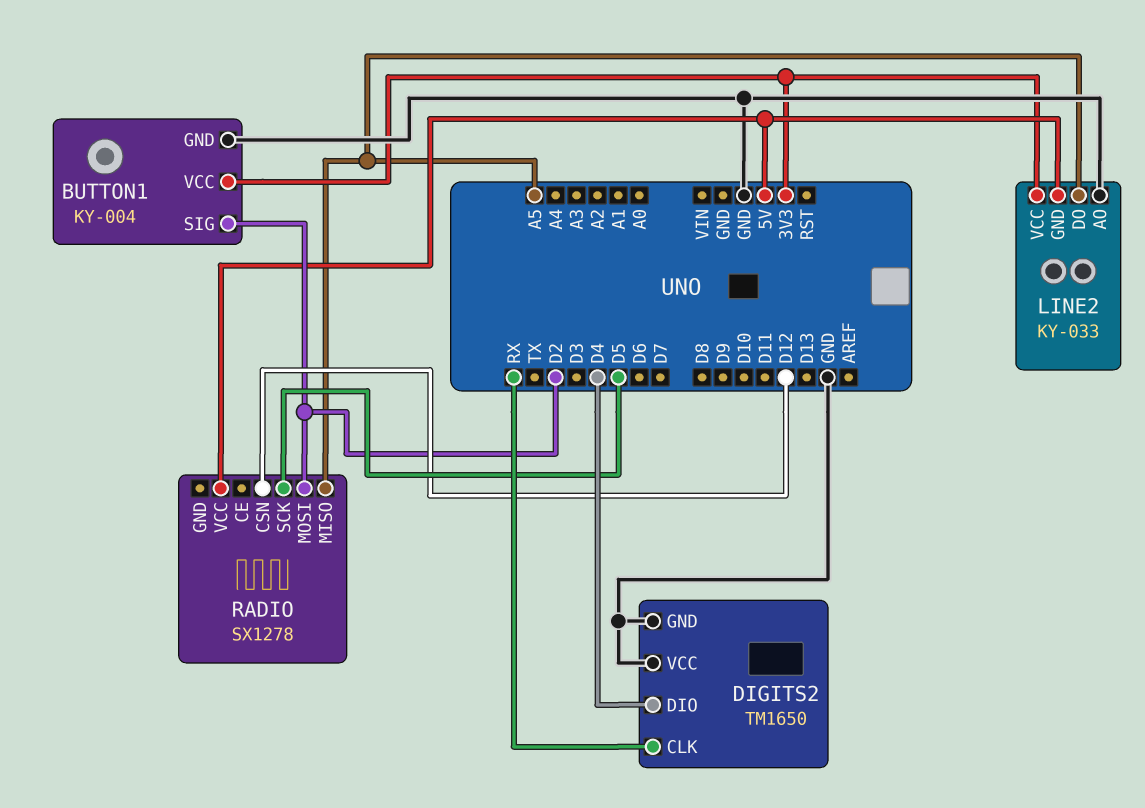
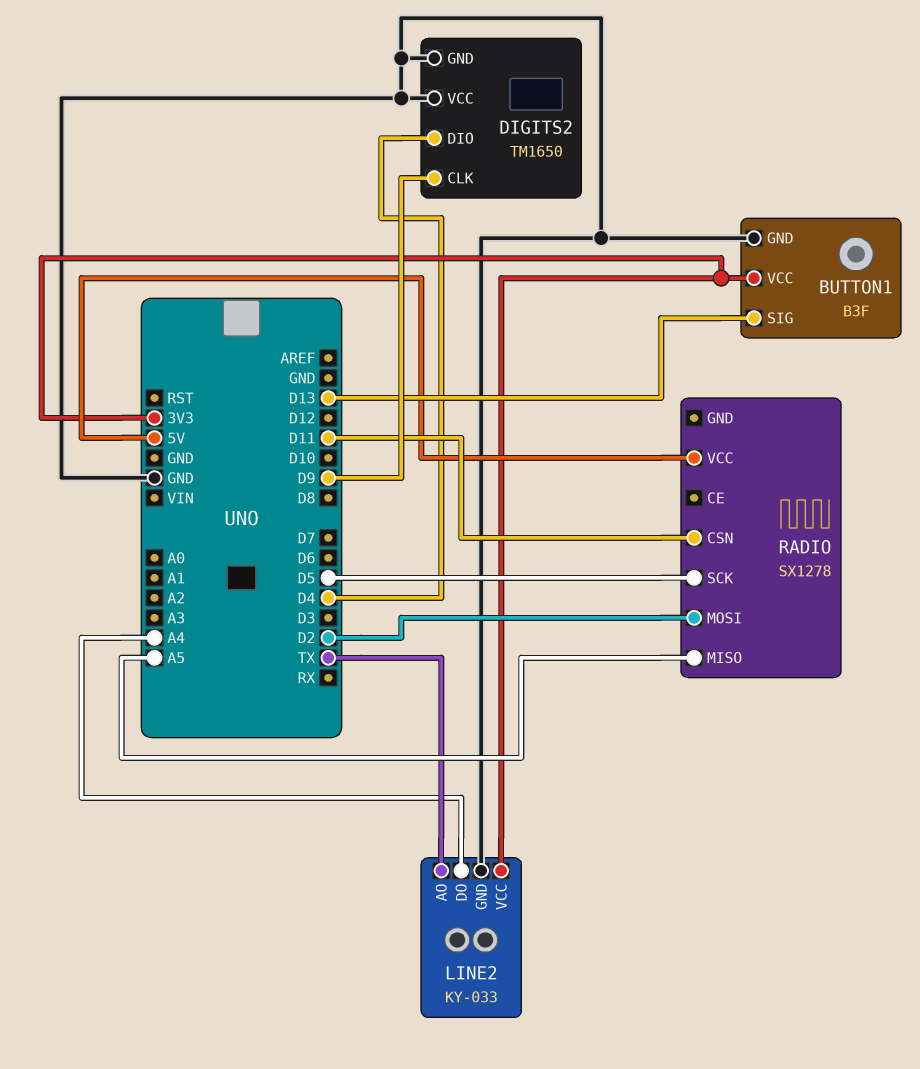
BUTTON1: KY-004 -> B3F
BUTTON1 pin SIG: D2 -> D13
DIGITS2 pin CLK: RX -> D9
LINE2 pin AO: GND -> TX
LINE2 pin DO: A5 -> A4
LINE2 pin GND: 5V -> GND
RADIO pin CSN: D12 -> D11

